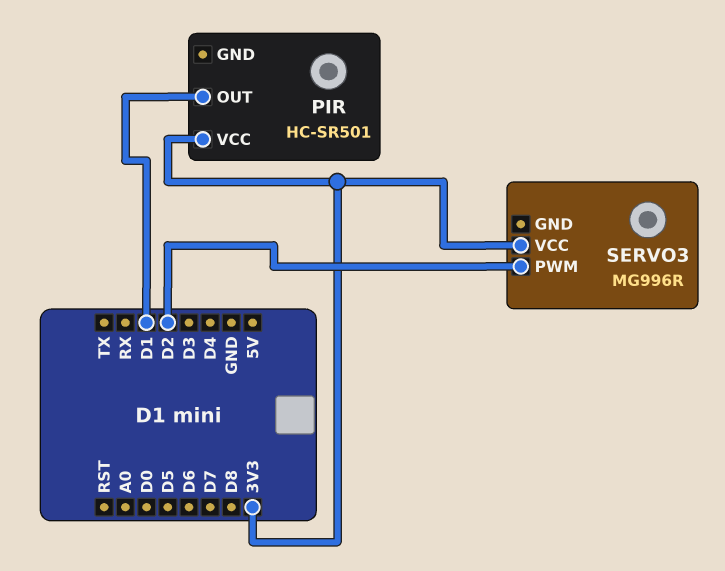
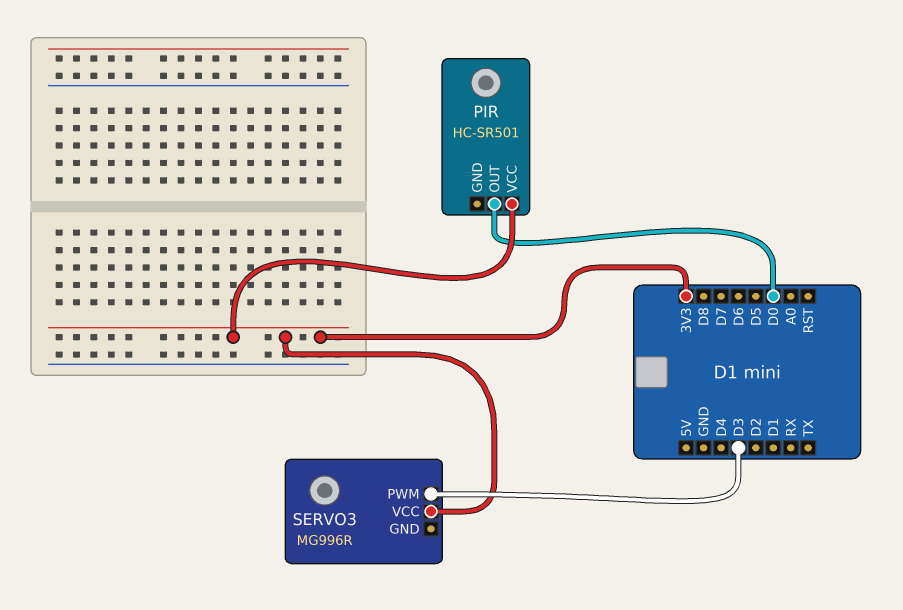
PIR pin OUT: D1 -> D0
SERVO3 pin PWM: D2 -> D3

